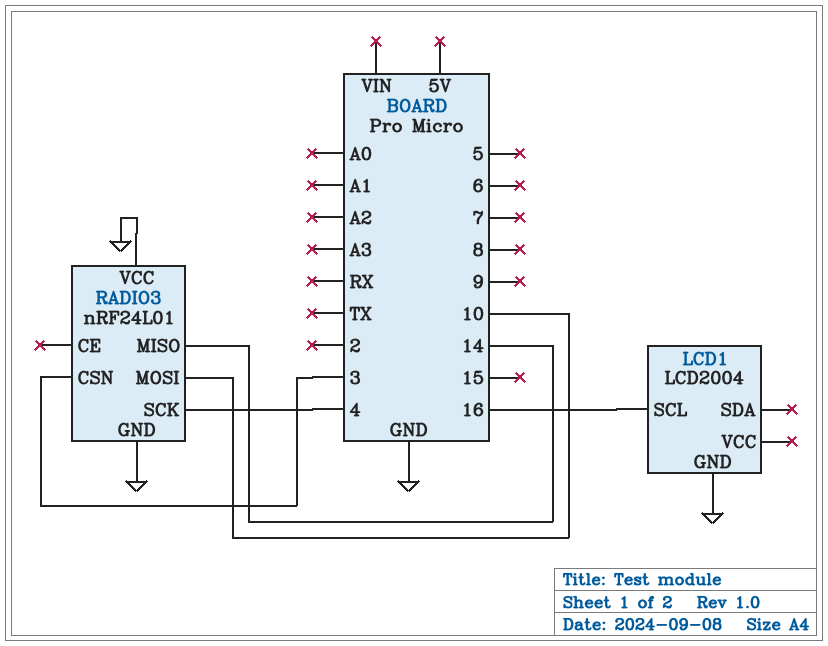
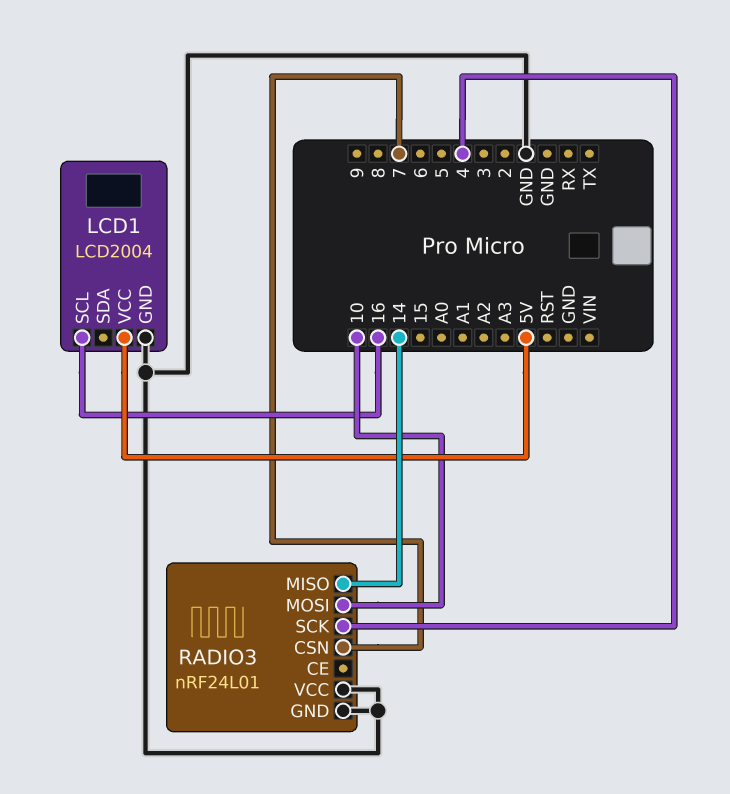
LCD1 pin VCC: none -> 5V
RADIO3 pin CSN: 3 -> 7

